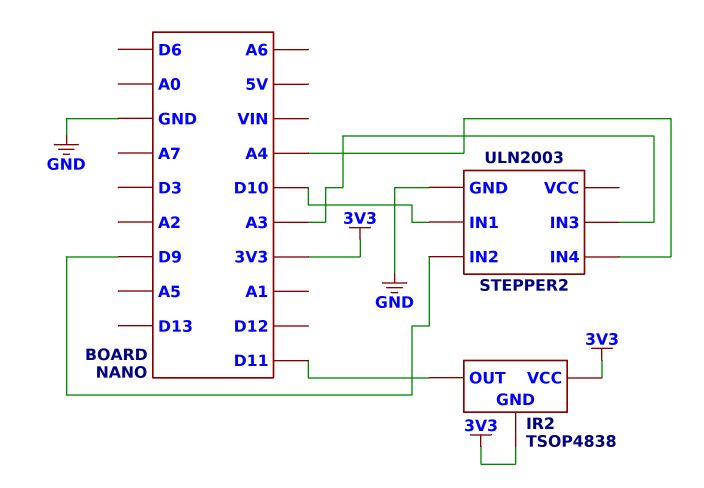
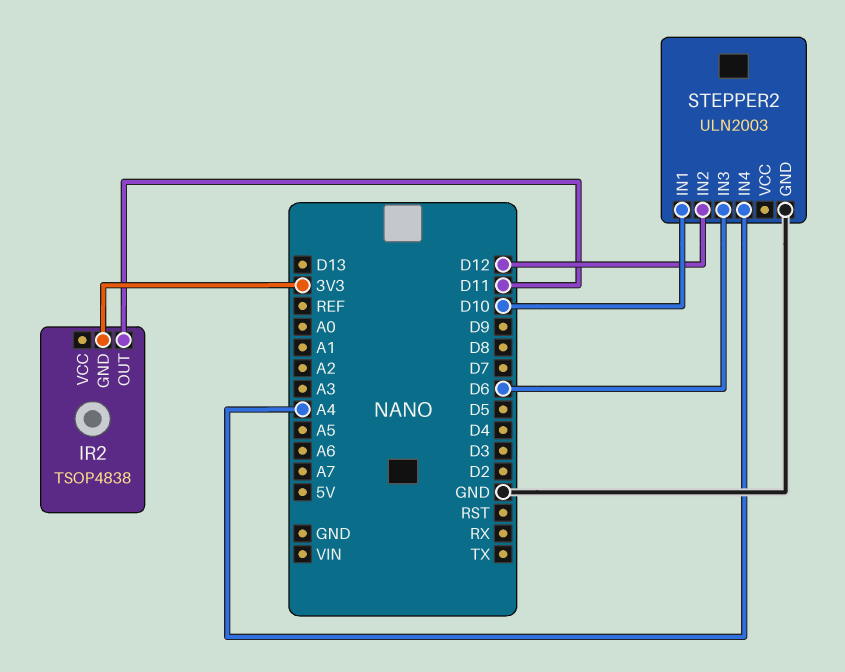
IR2 pin VCC: 3V3 -> none
STEPPER2 pin IN2: D9 -> D12
STEPPER2 pin IN3: A3 -> D6

